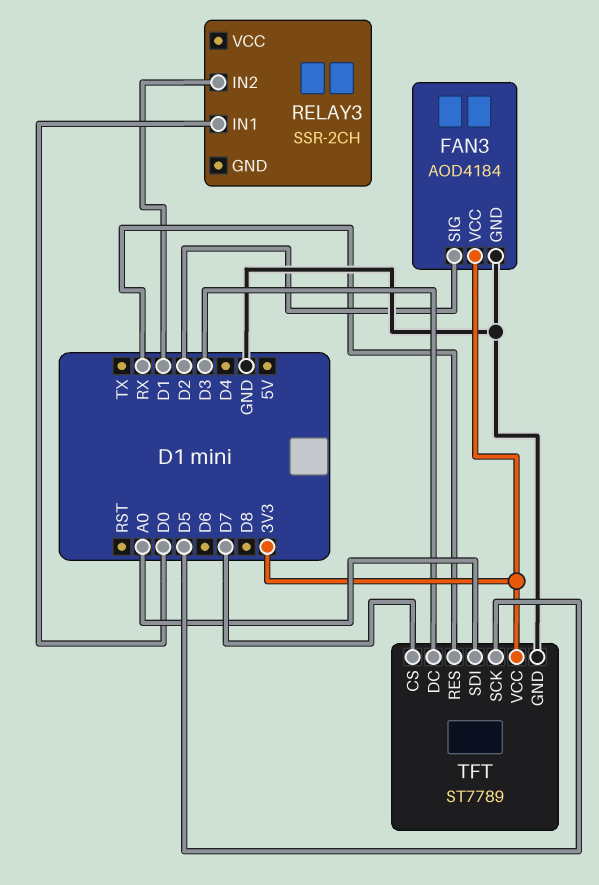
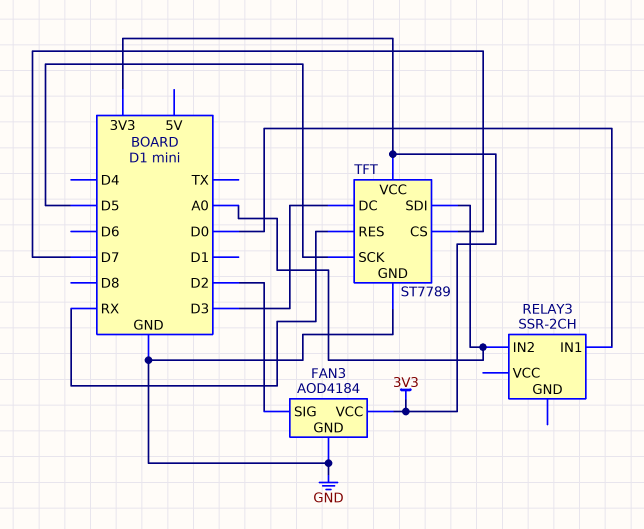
RELAY3 pin IN2: D1 -> A0

